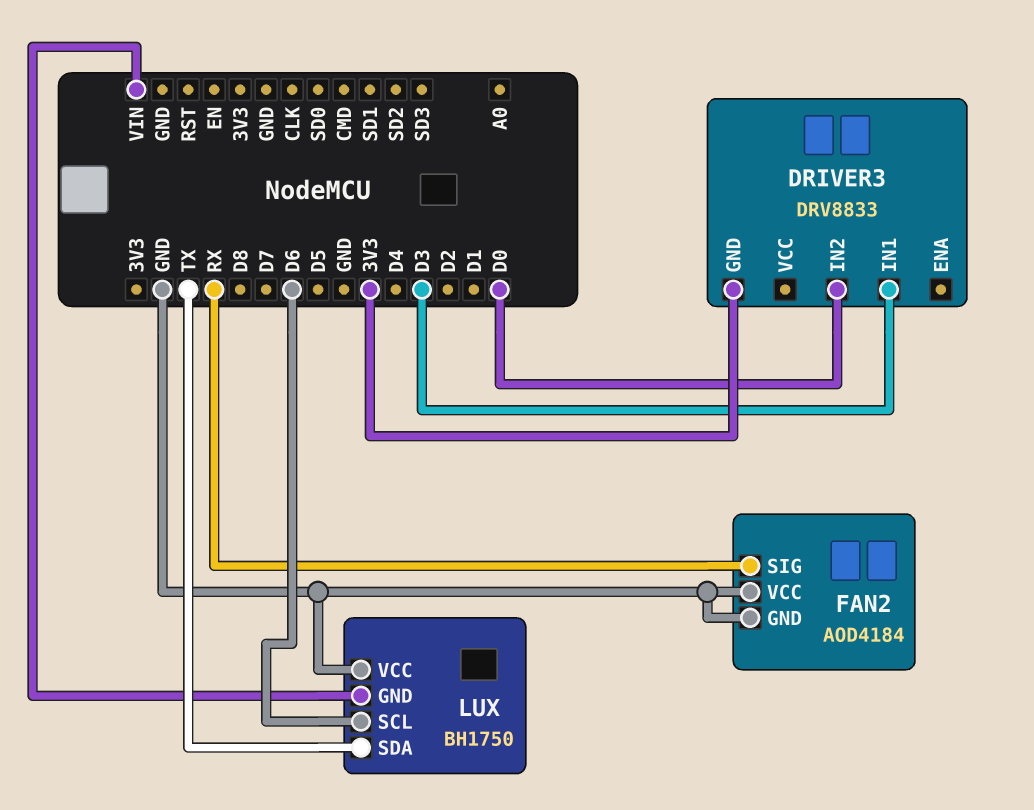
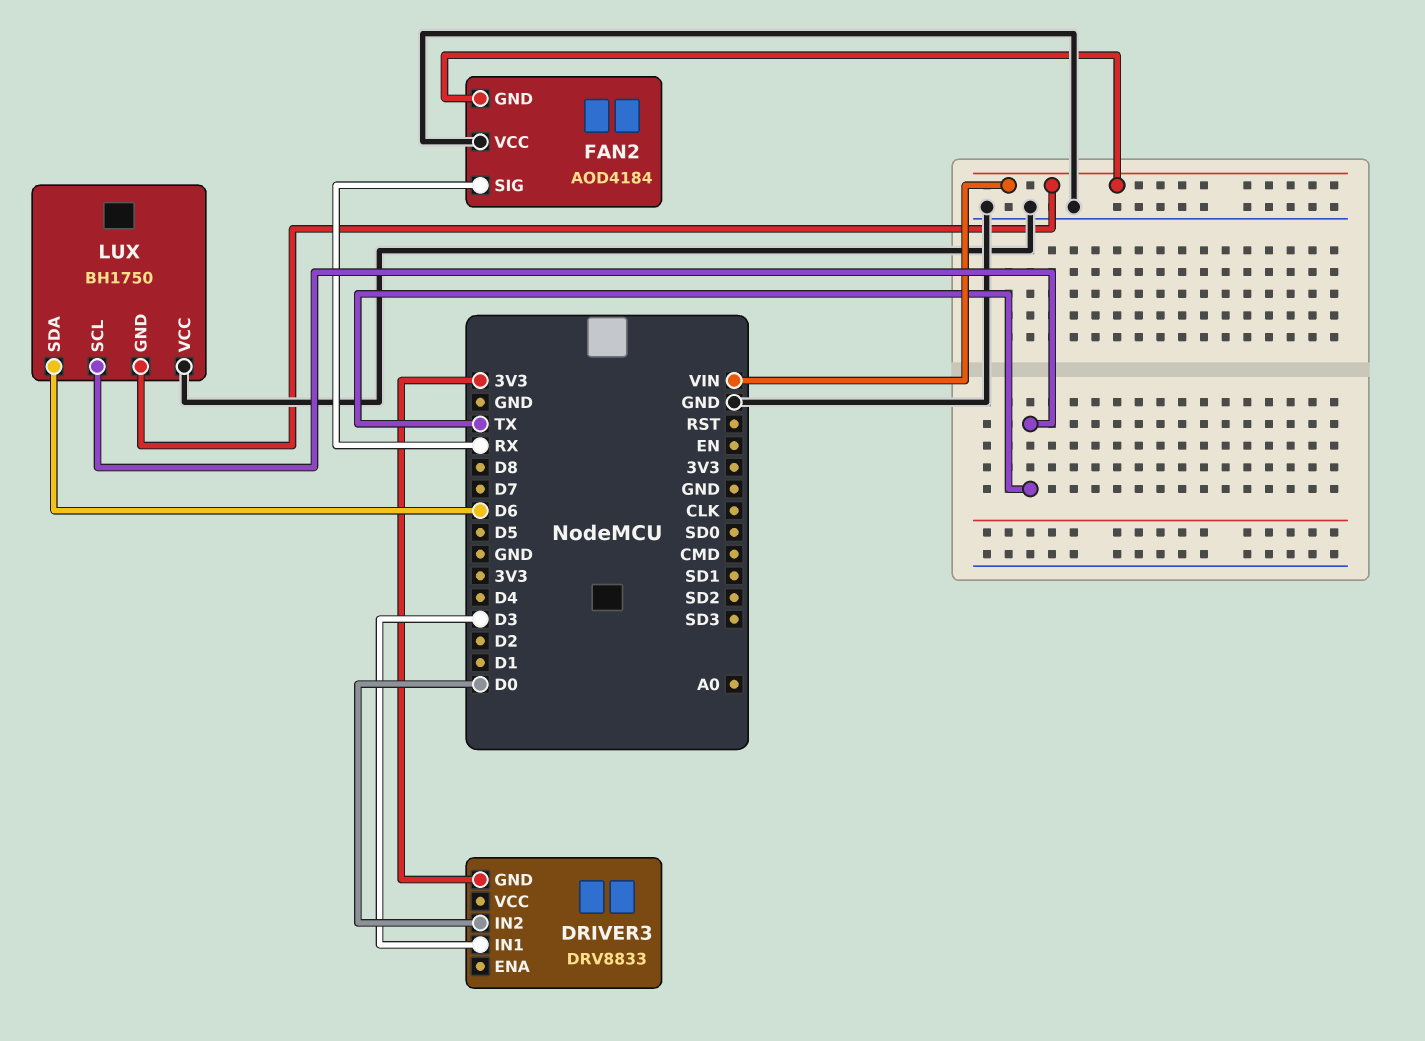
FAN2 pin GND: GND -> VIN
LUX pin SCL: D6 -> TX
LUX pin SDA: TX -> D6

